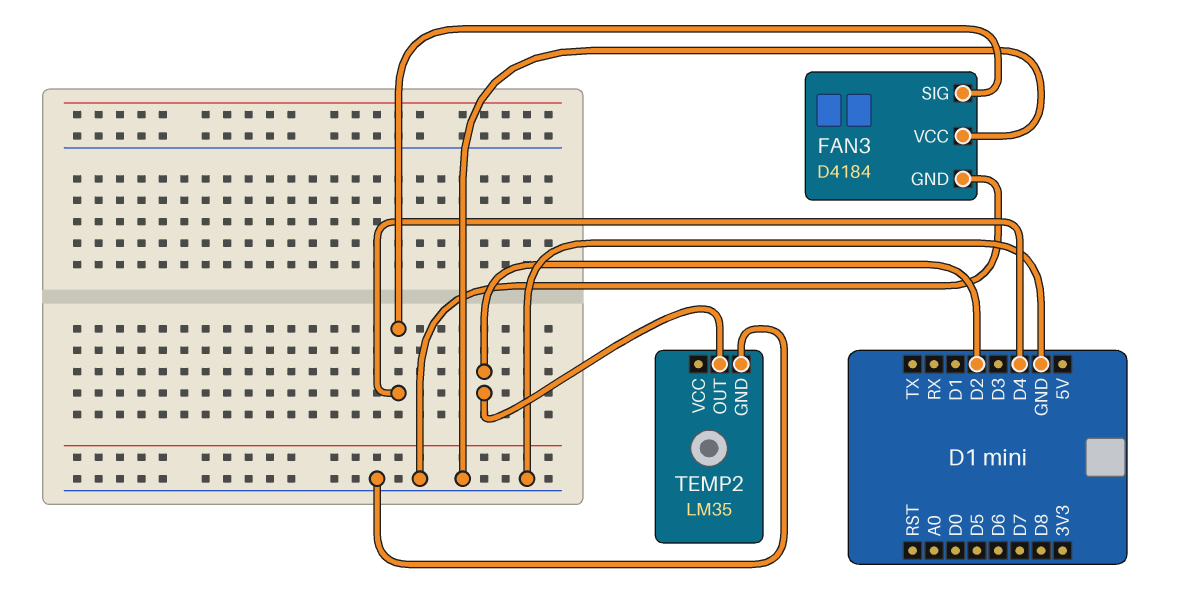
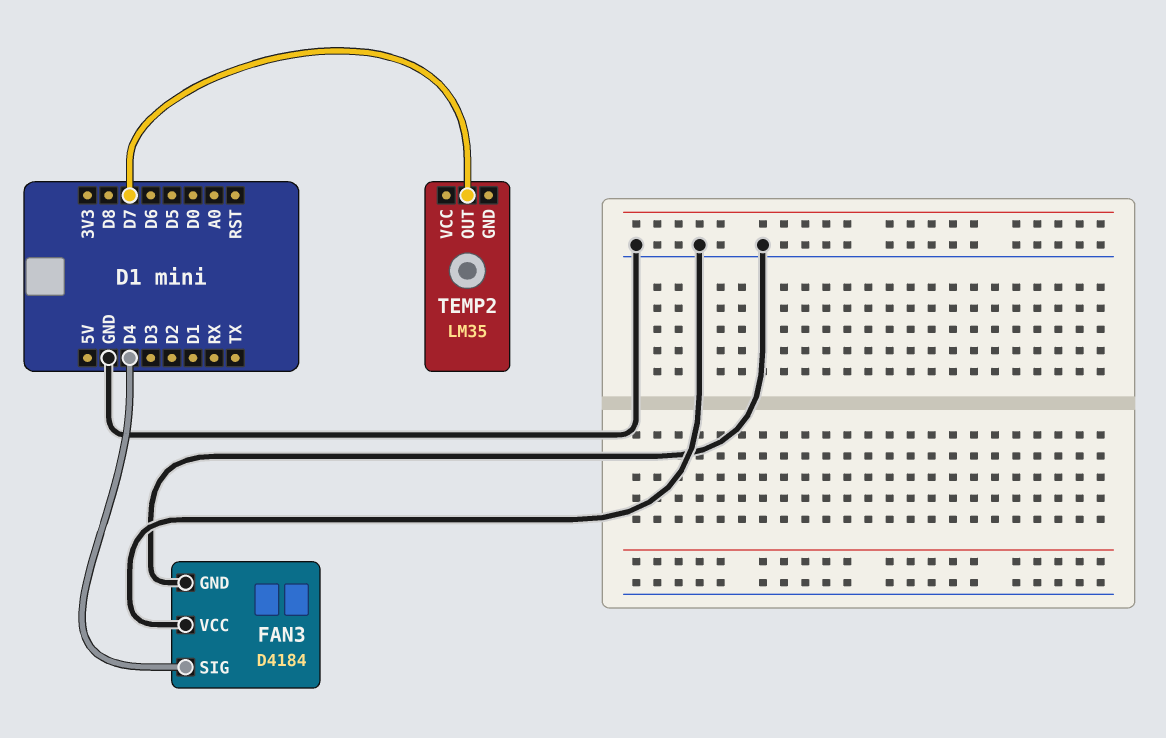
TEMP2 pin GND: GND -> none
TEMP2 pin OUT: D2 -> D7

